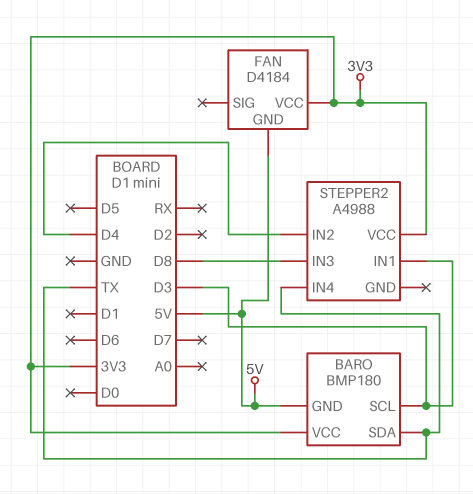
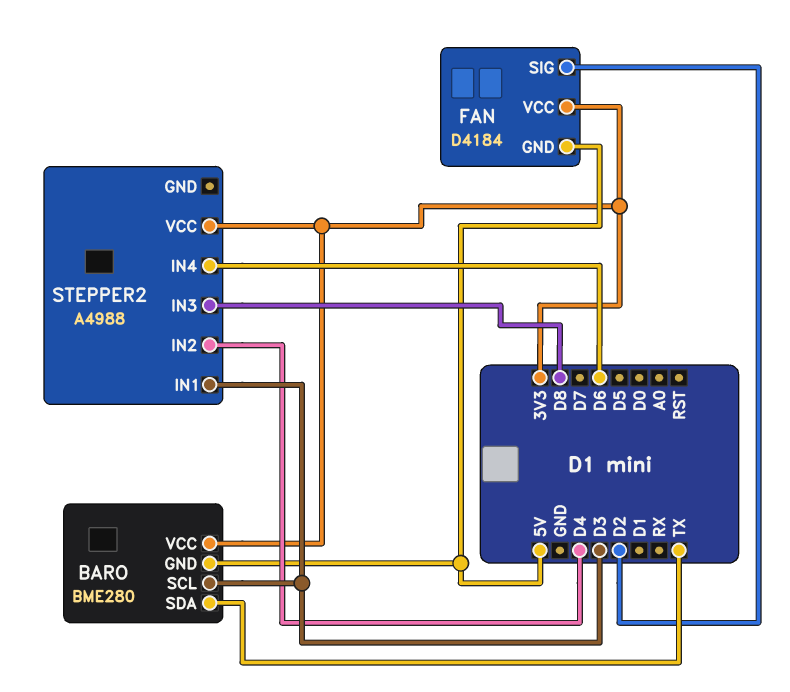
BARO: BMP180 -> BME280
FAN pin SIG: none -> D2
STEPPER2 pin IN4: TX -> D6

